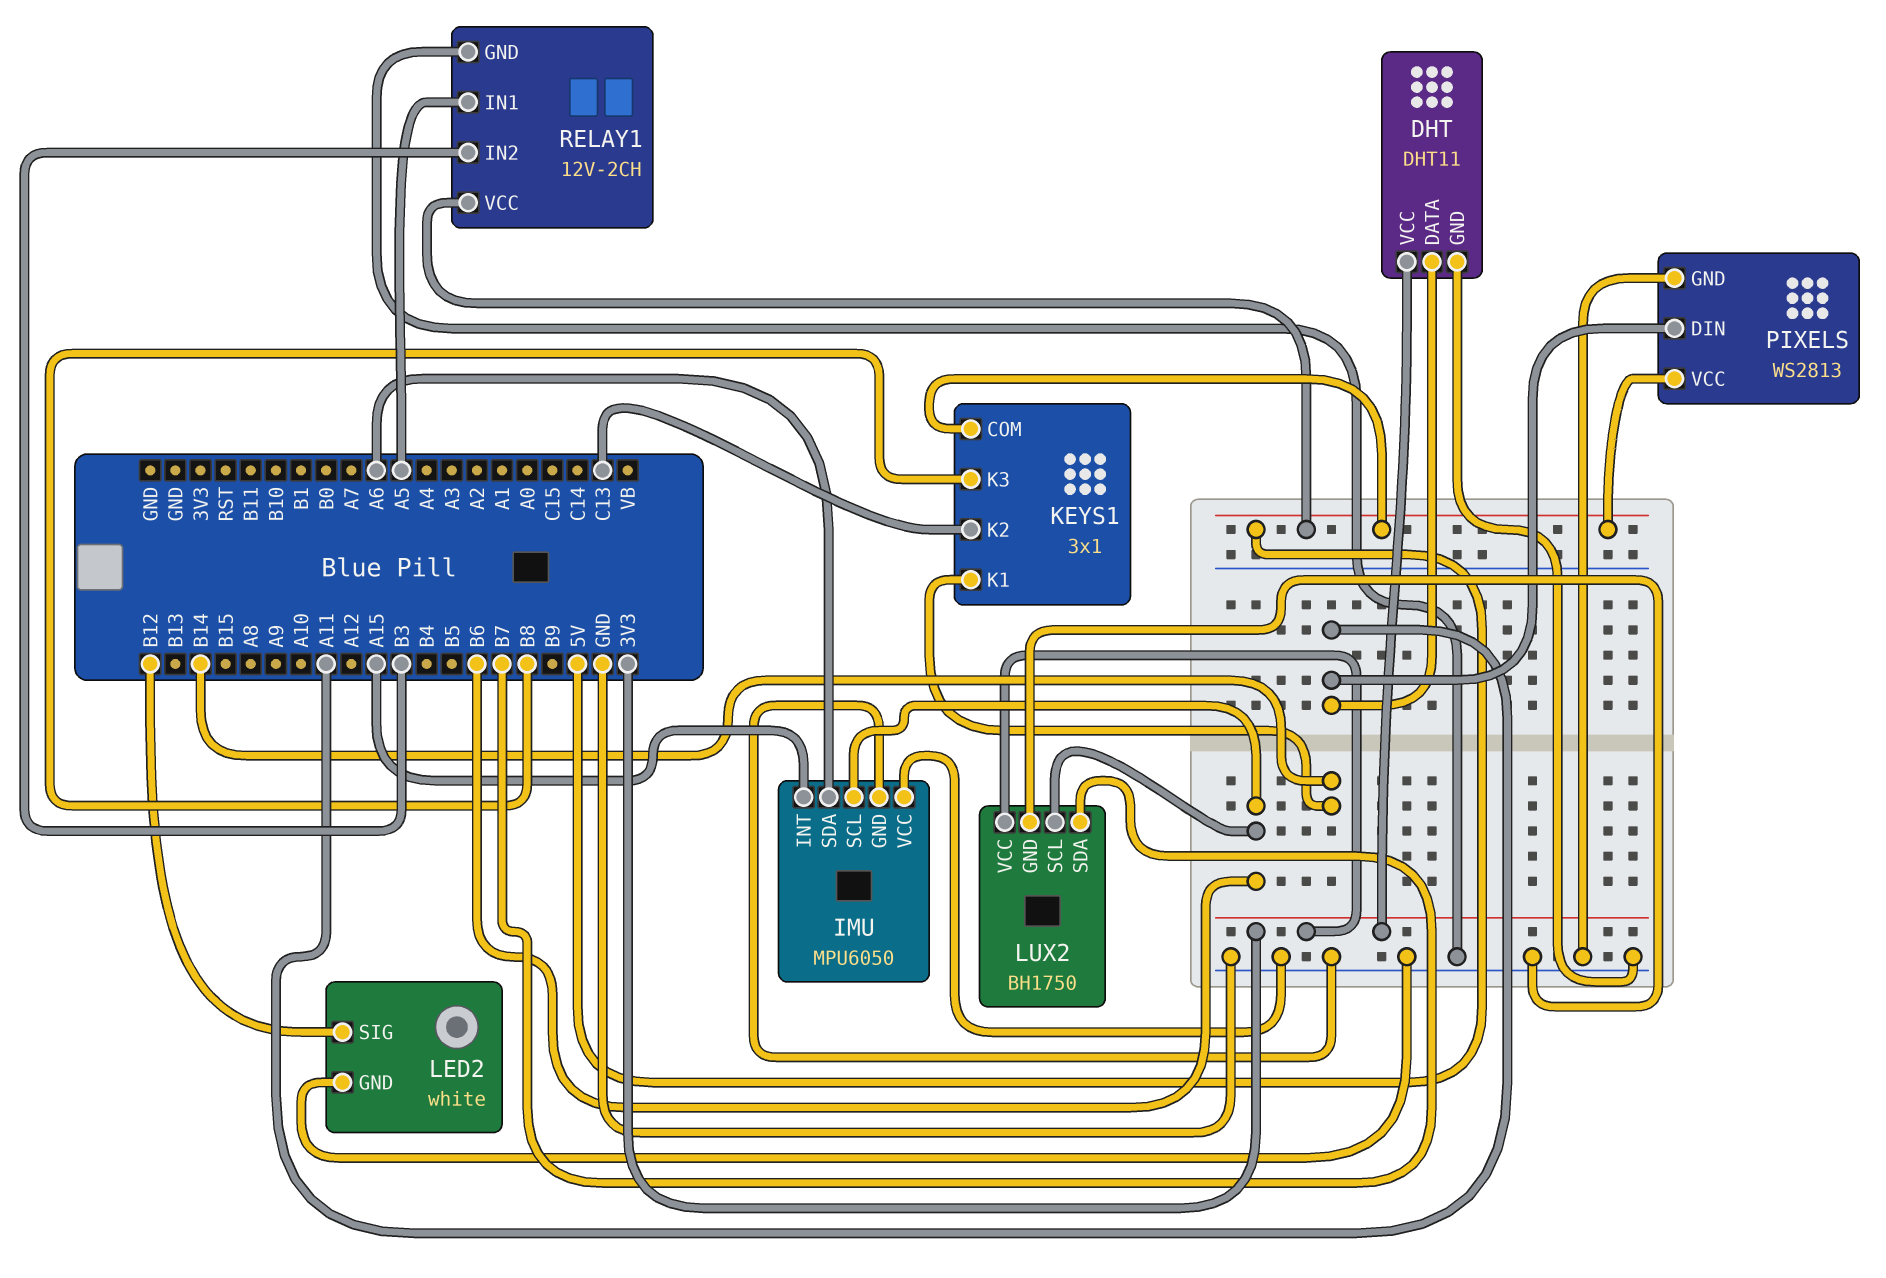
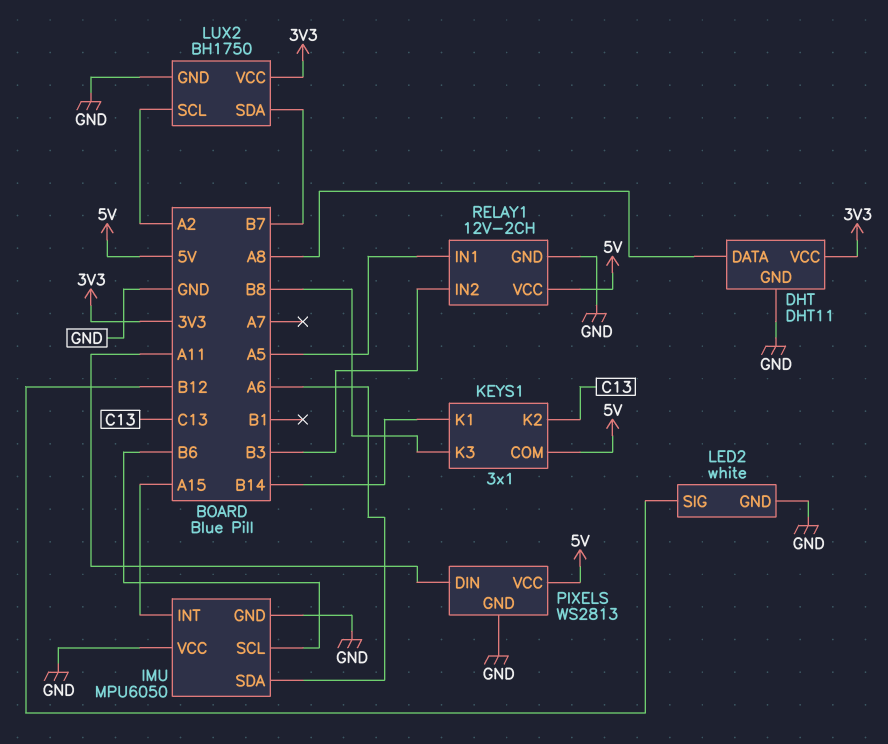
DHT pin DATA: A11 -> A8
LUX2 pin SCL: B6 -> A2

